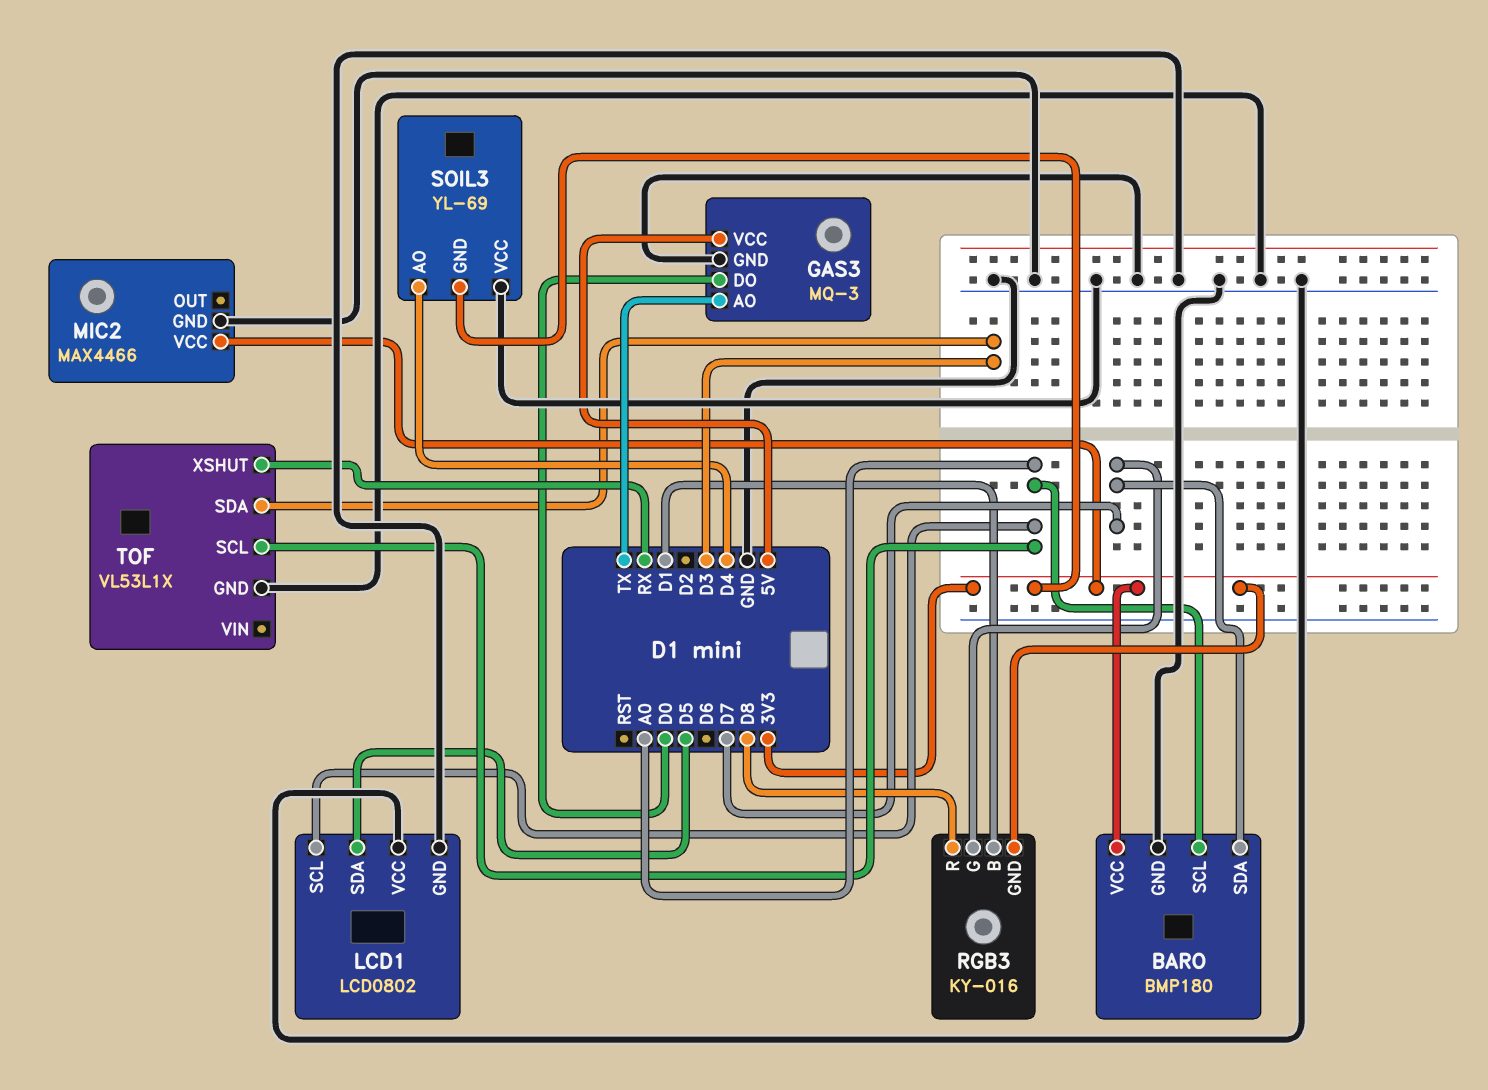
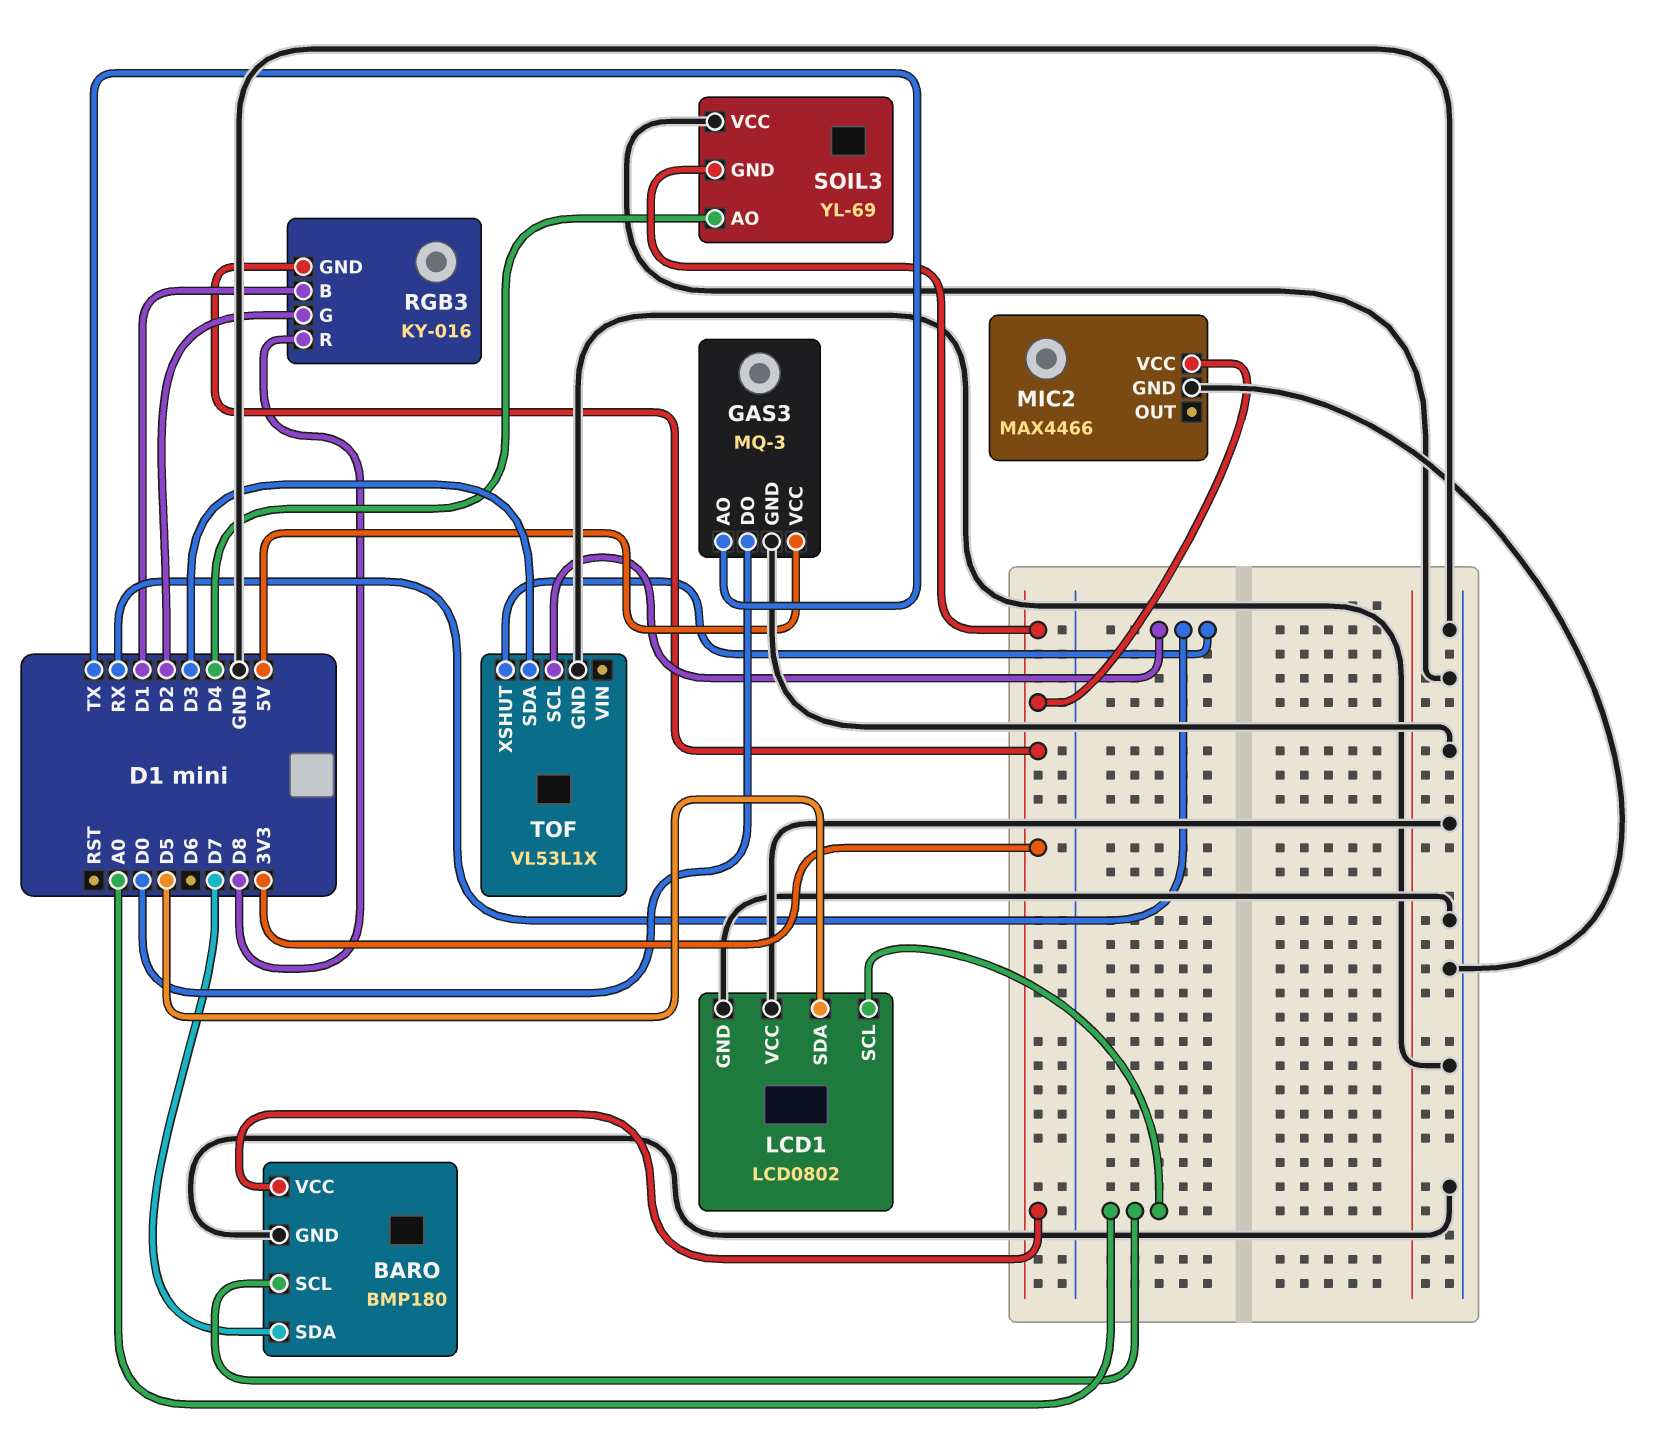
RGB3 pin G: D7 -> D2
TOF pin SCL: A0 -> RX

